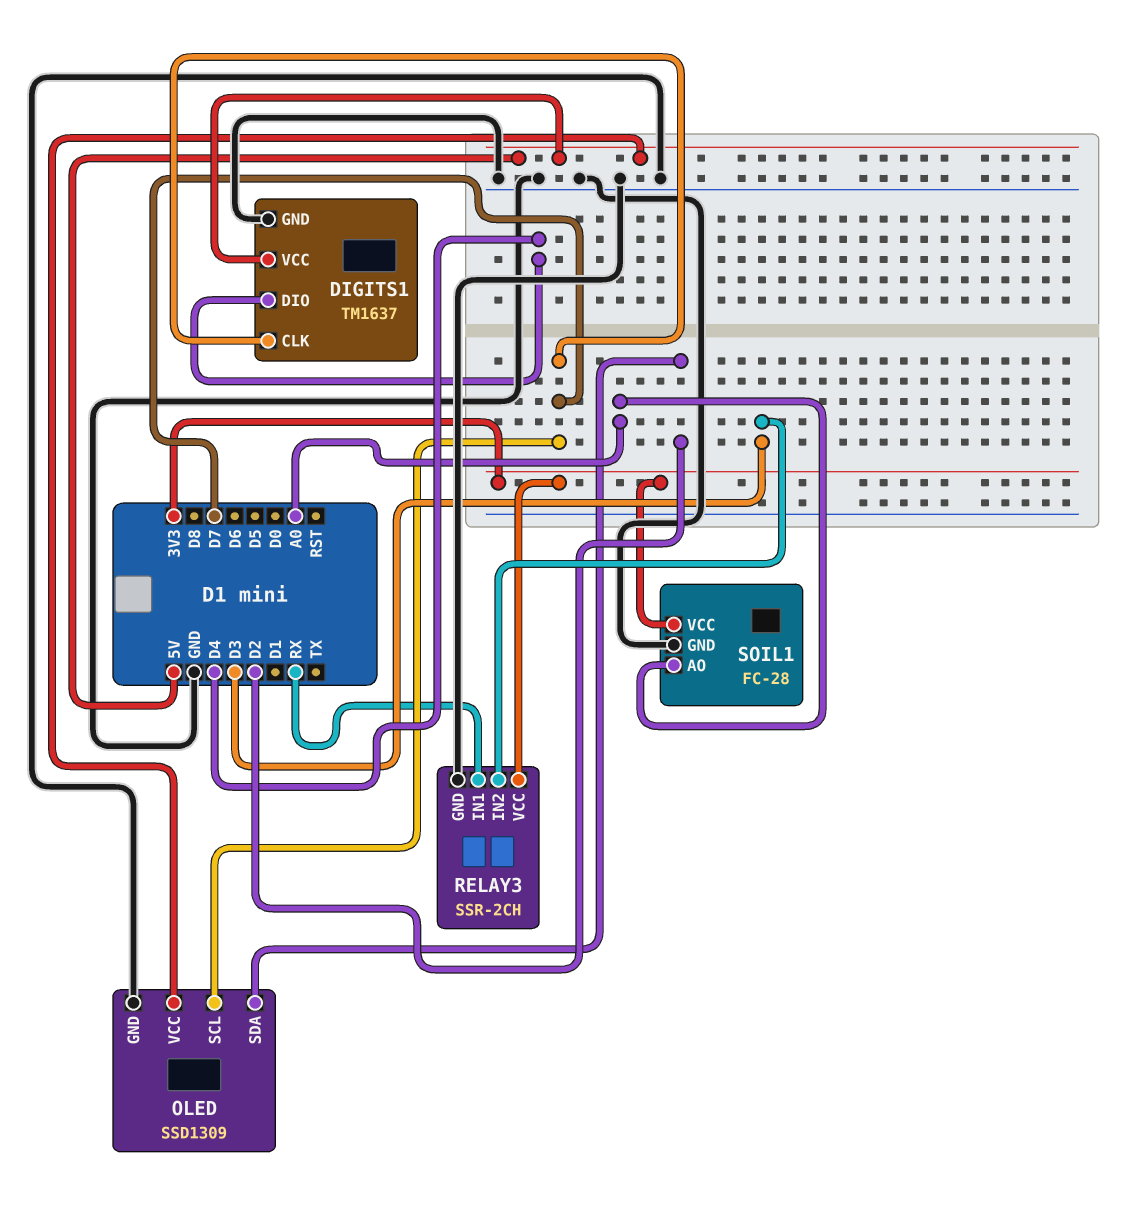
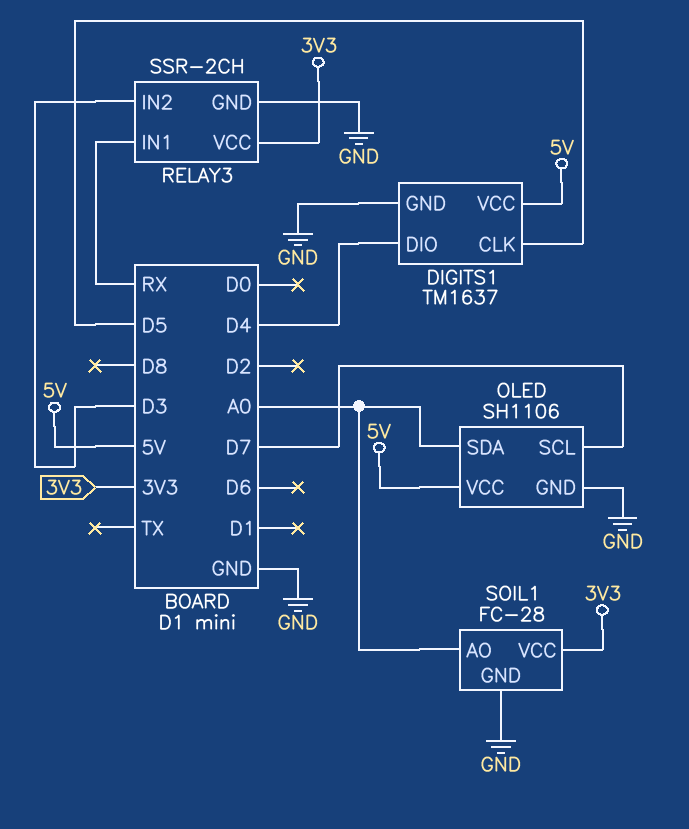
DIGITS1 pin CLK: D7 -> D5
OLED: SSD1309 -> SH1106
OLED pin SDA: D2 -> A0

